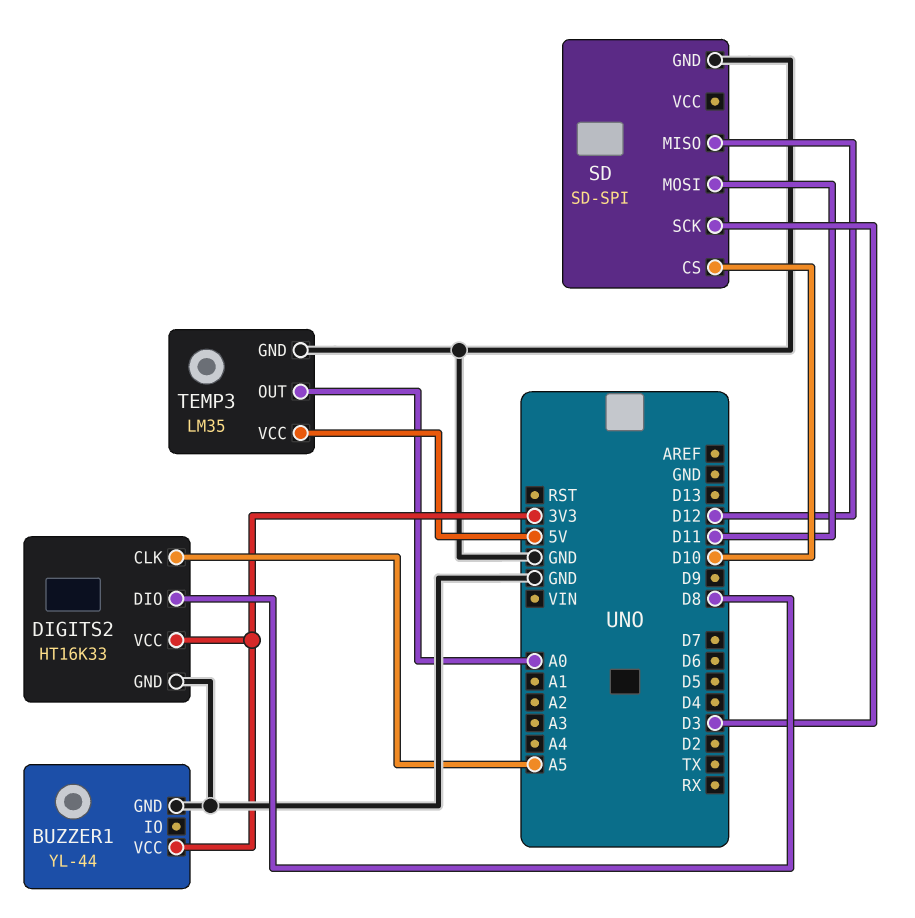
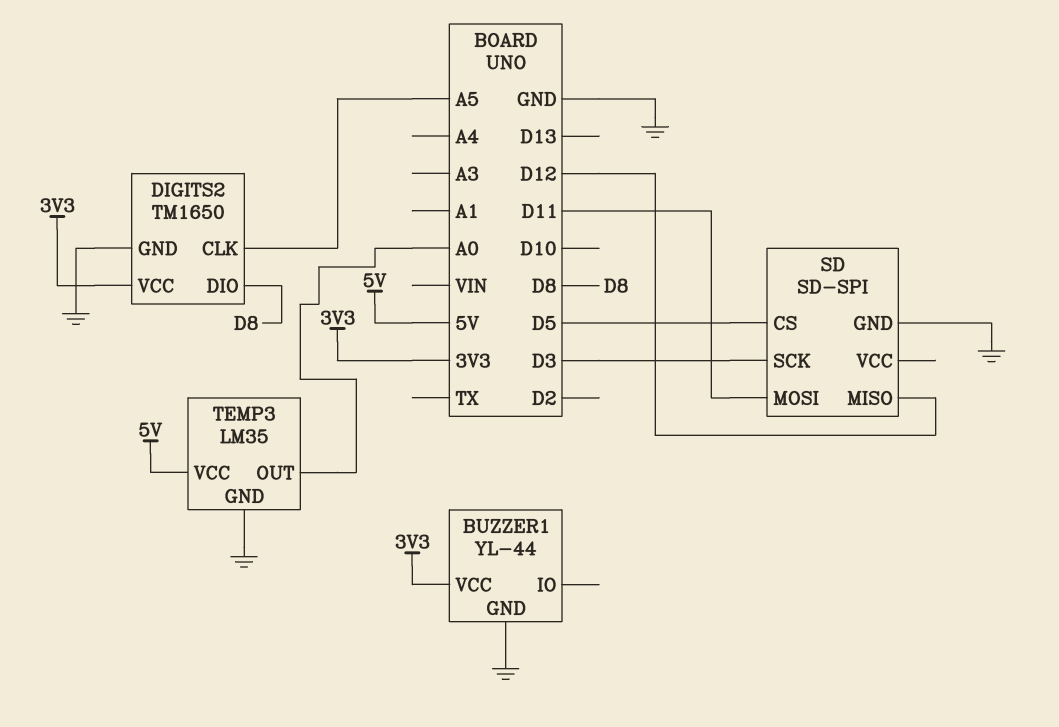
DIGITS2: HT16K33 -> TM1650
SD pin CS: D10 -> D5

